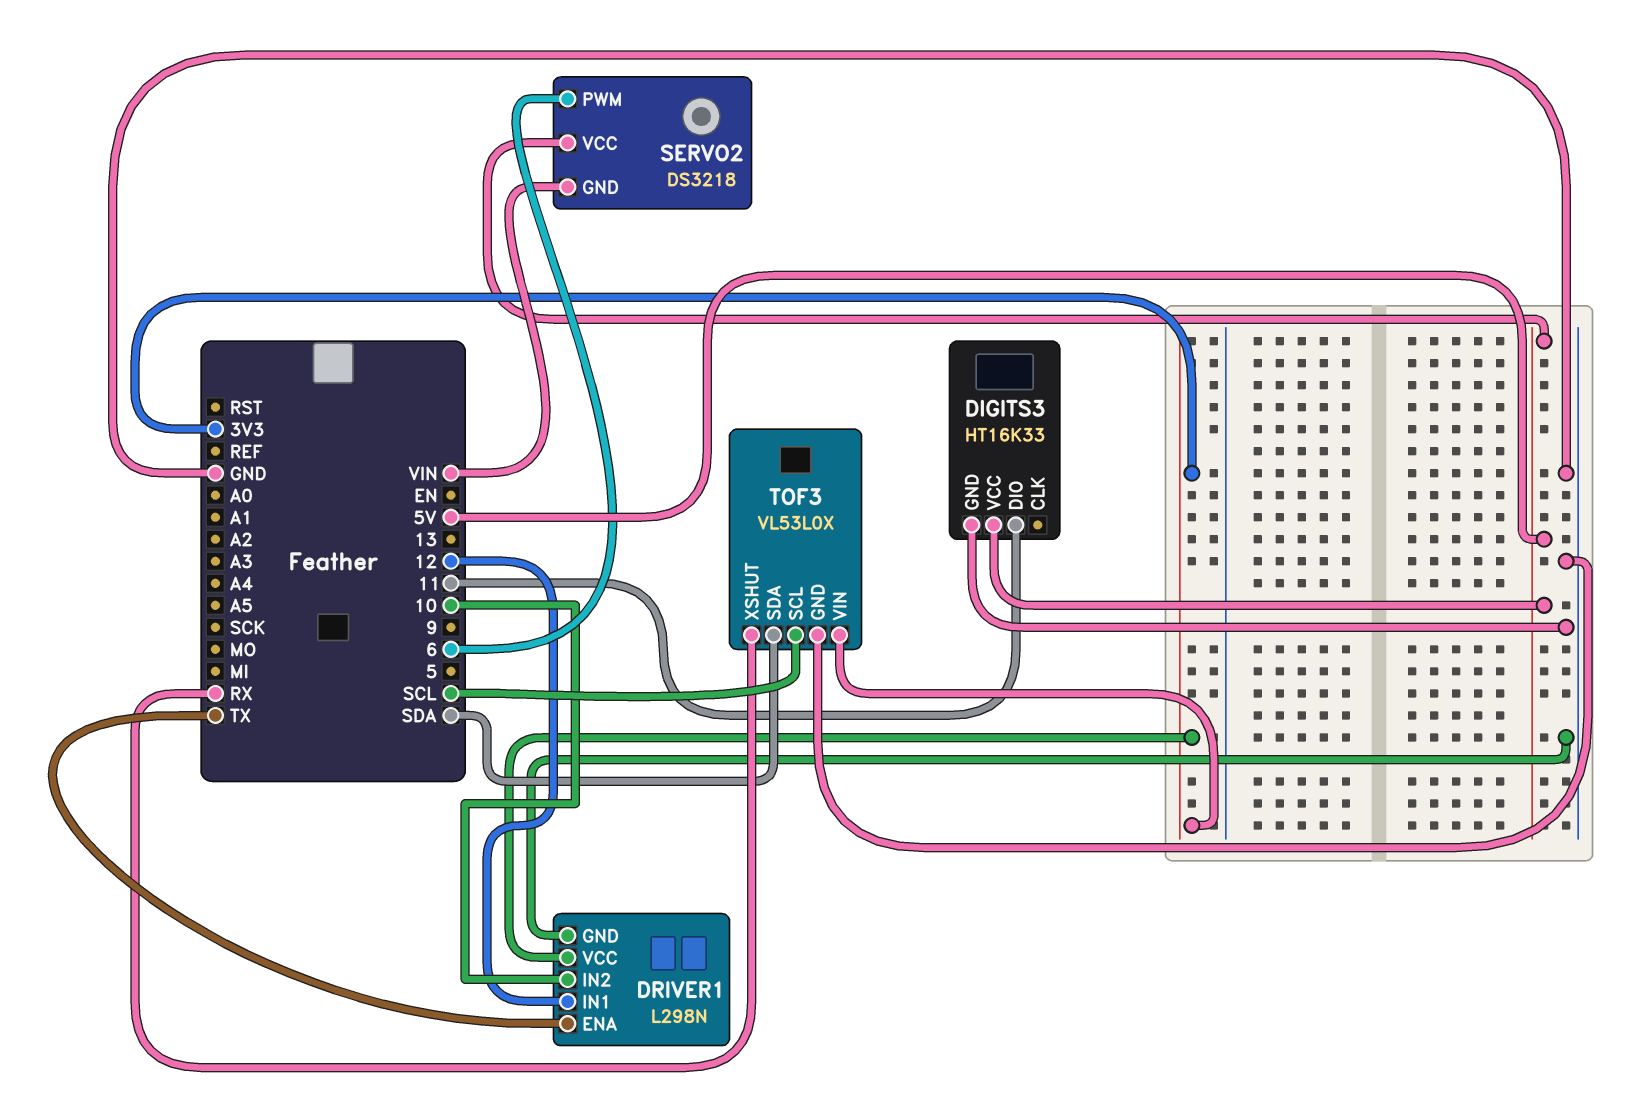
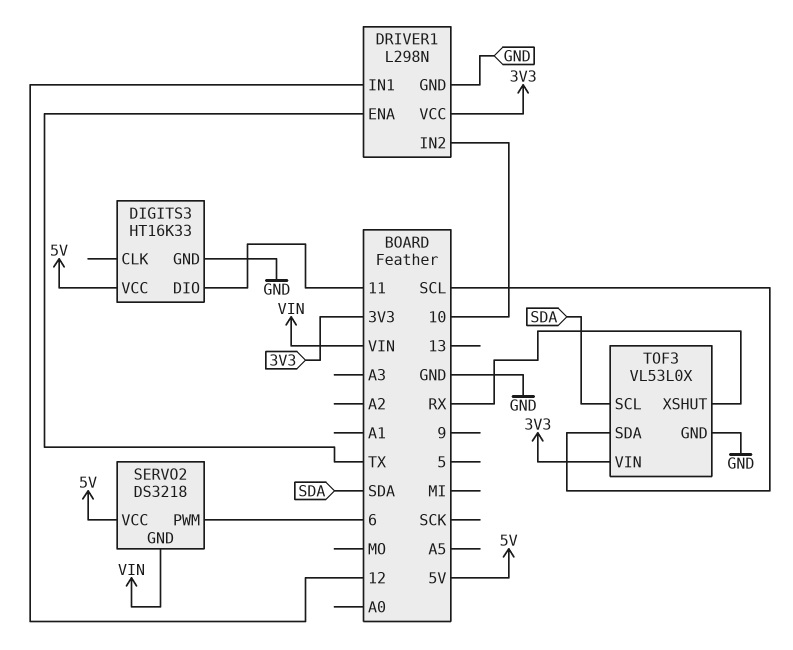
TOF3 pin SCL: SCL -> SDA
TOF3 pin SDA: SDA -> SCL

